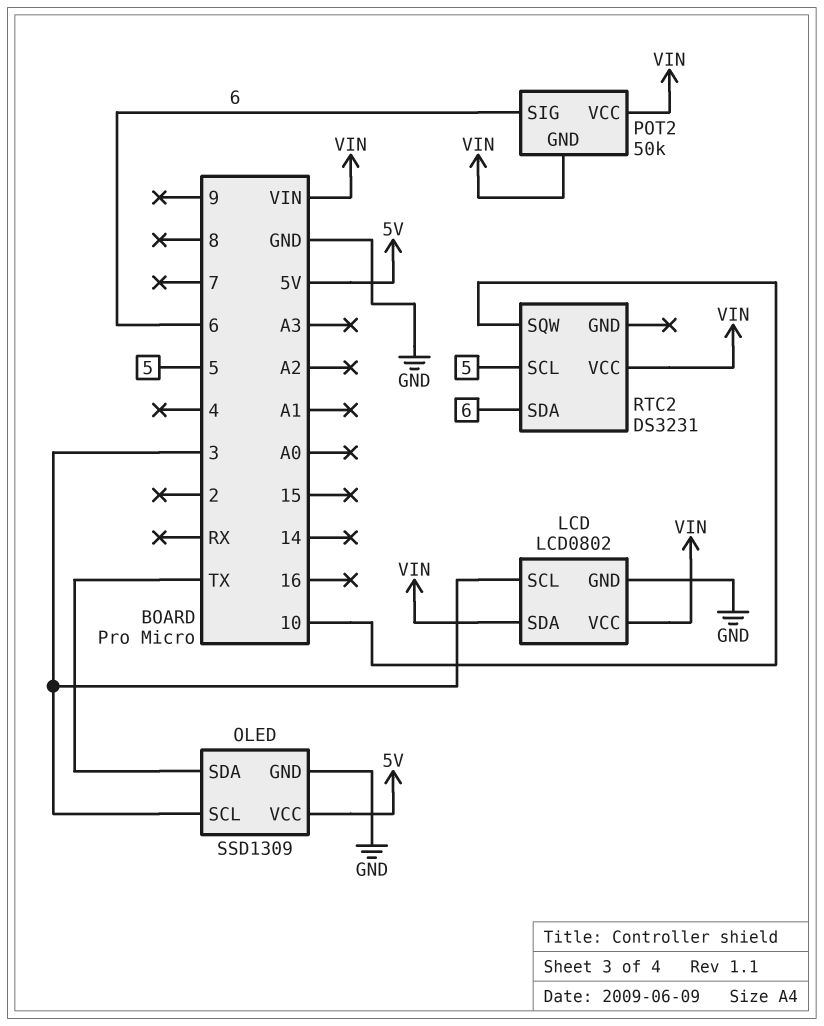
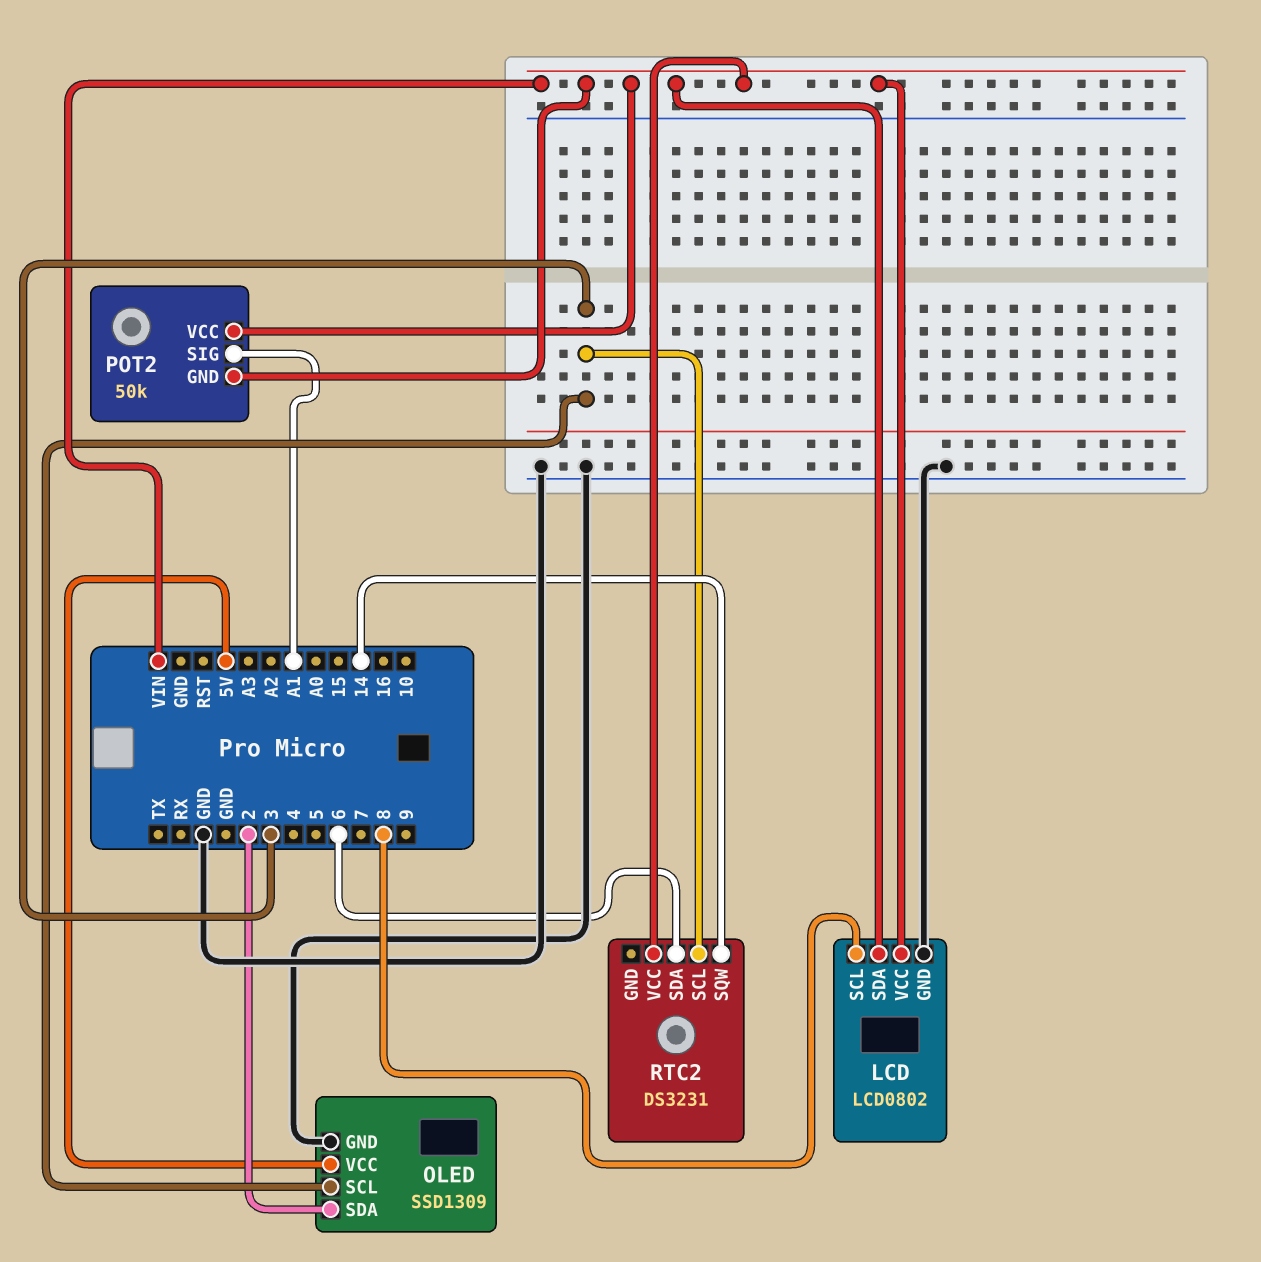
LCD pin SCL: 3 -> 8
OLED pin SDA: TX -> 2
POT2 pin SIG: 6 -> A1
RTC2 pin SCL: 5 -> 3
RTC2 pin SQW: 10 -> 14

